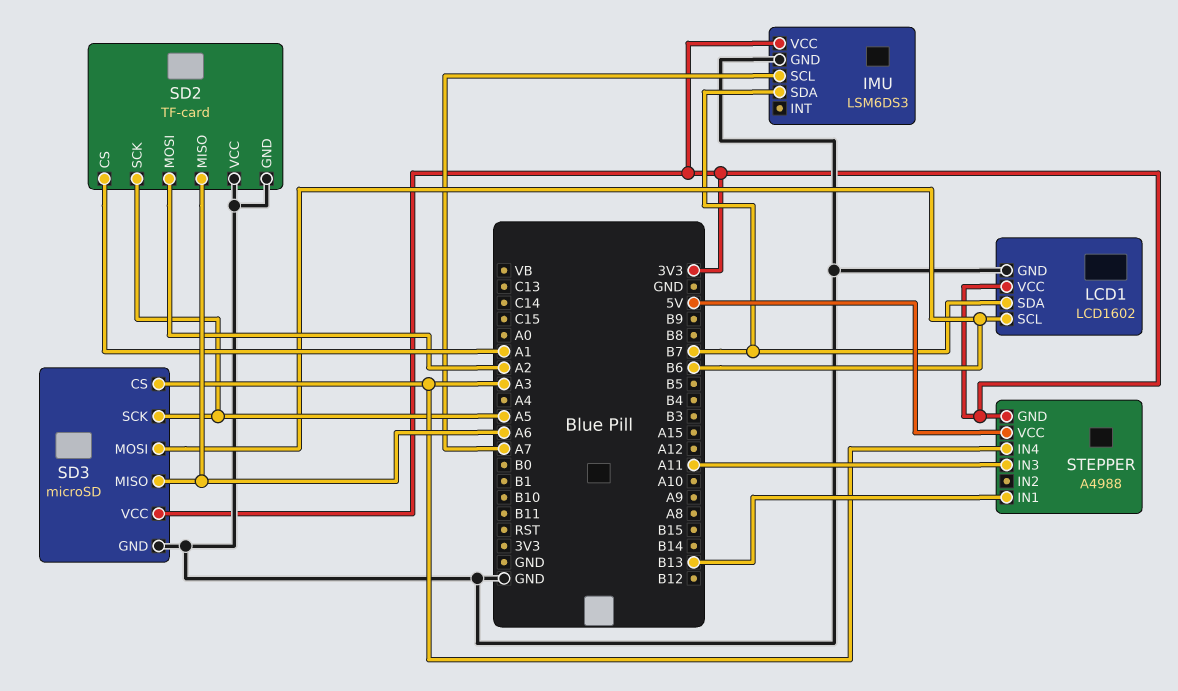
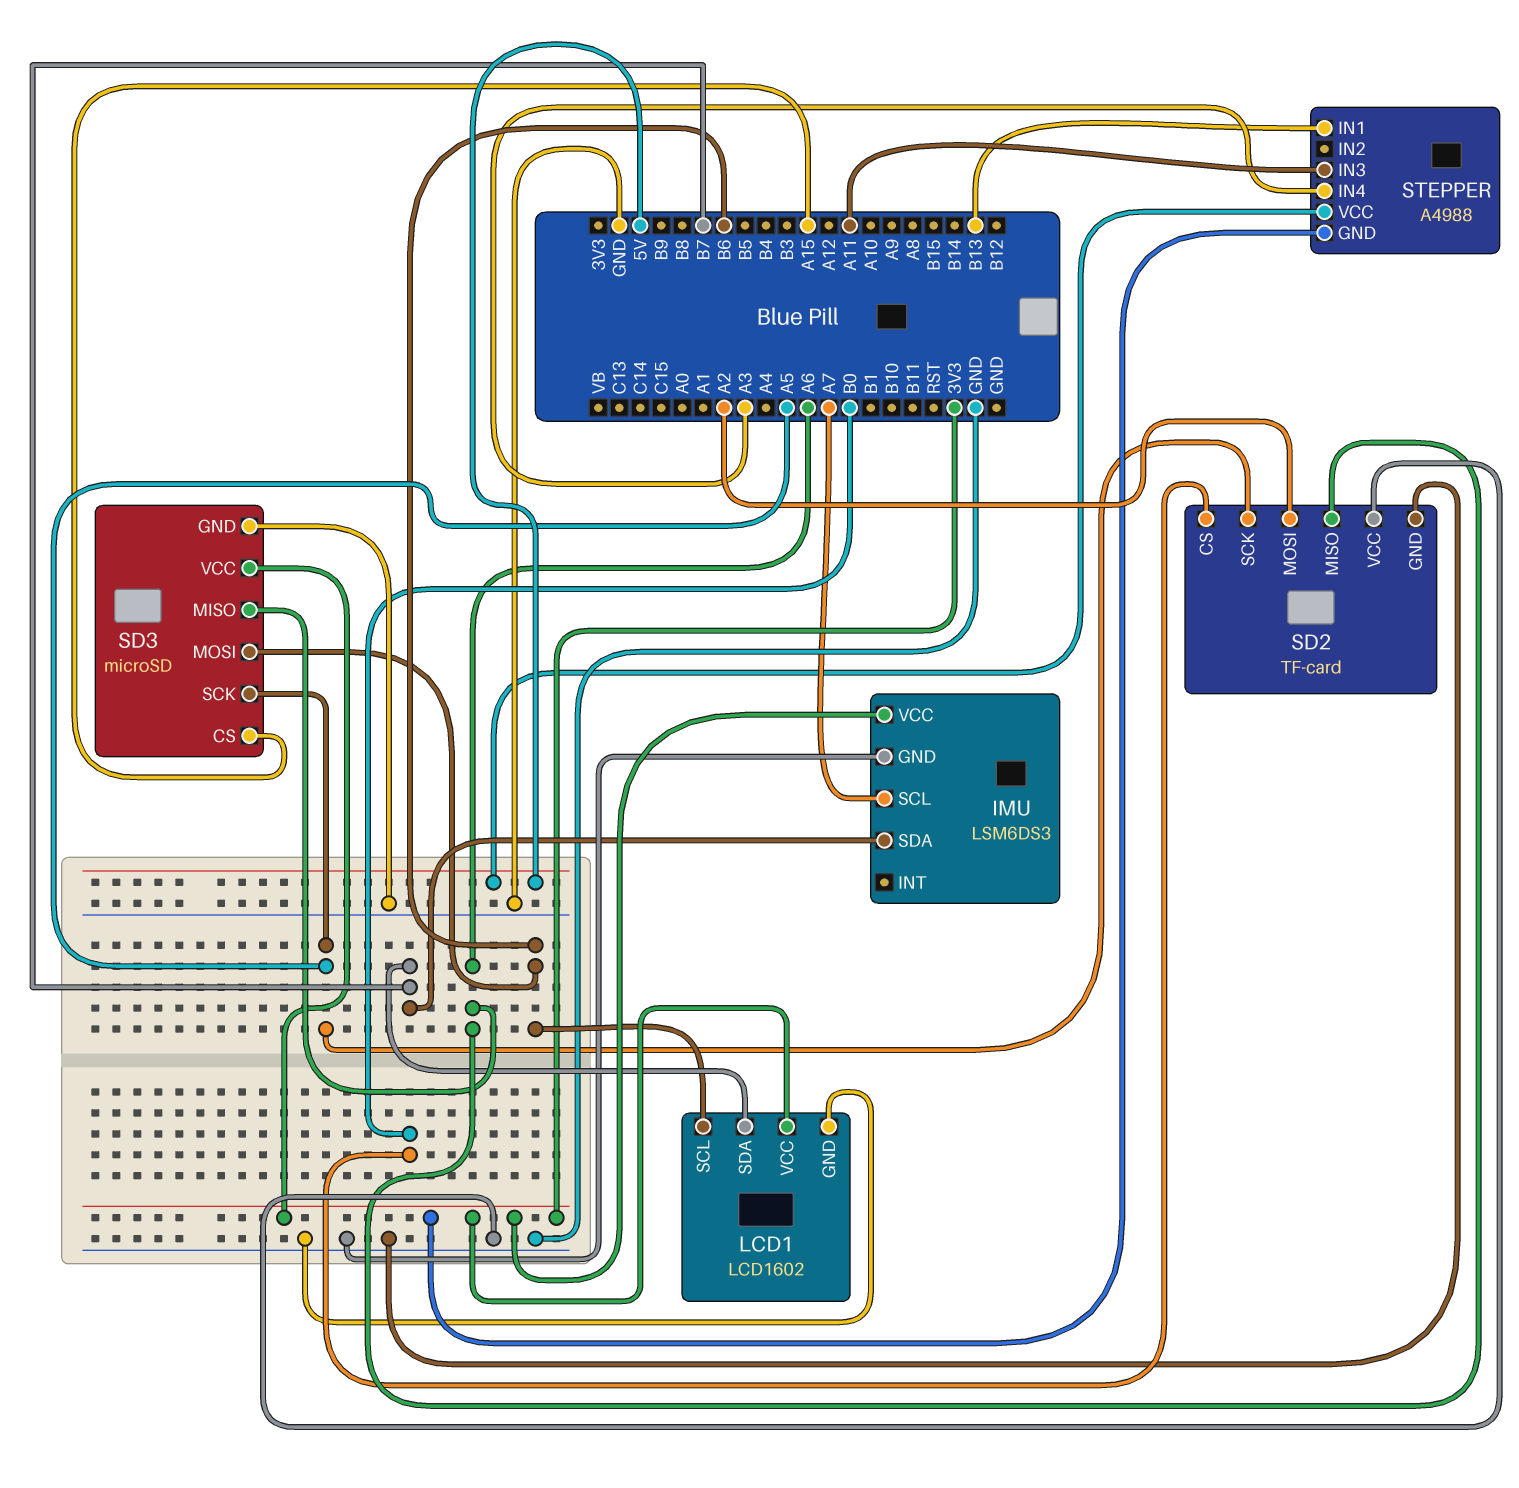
SD2 pin CS: A1 -> B0
SD3 pin CS: A3 -> A15

